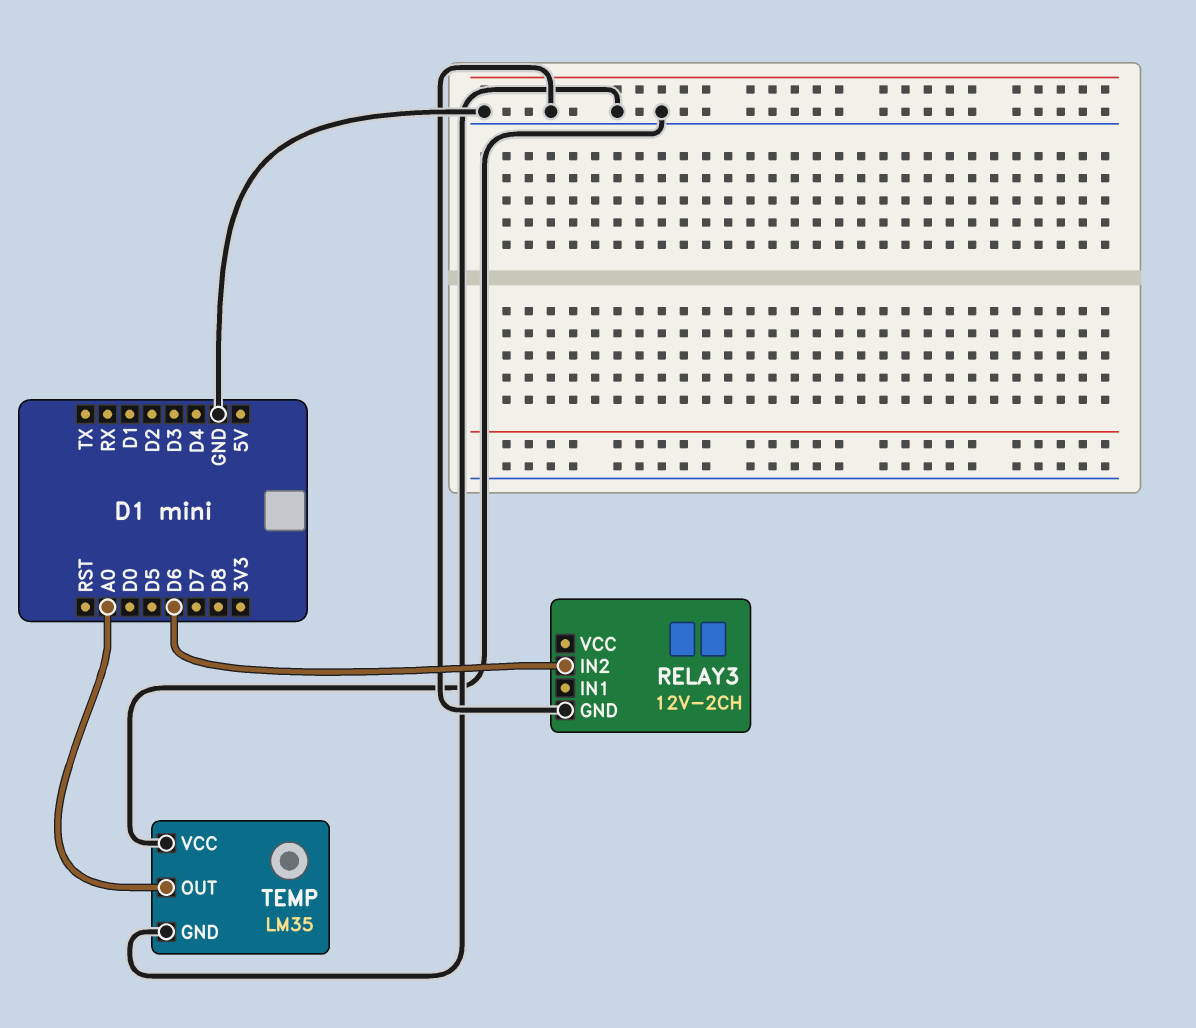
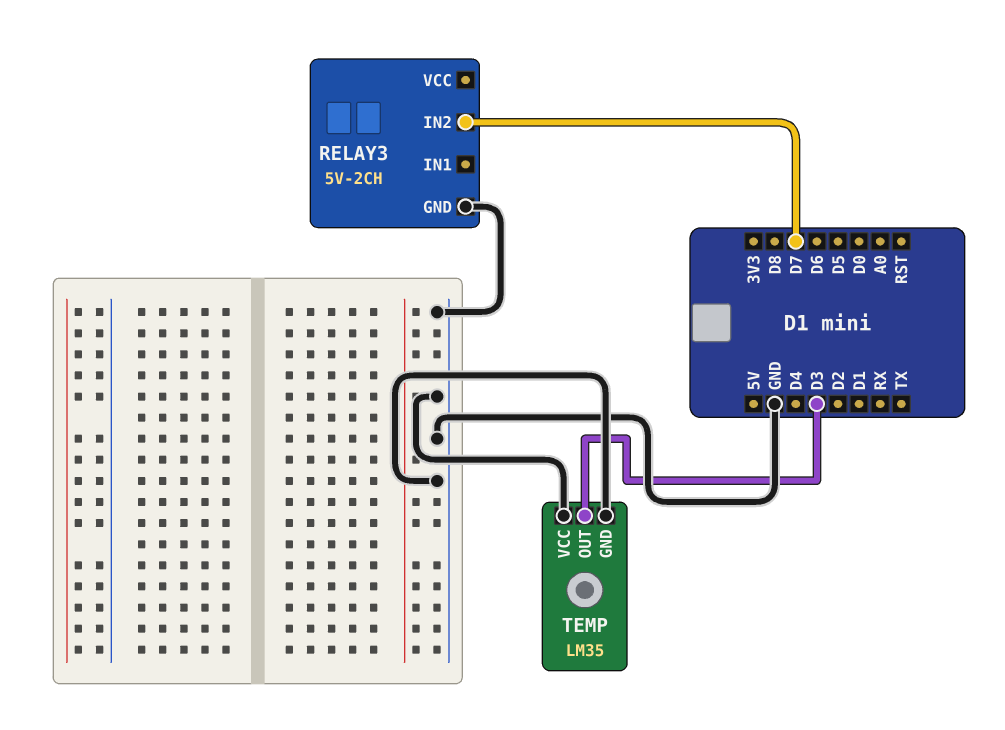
RELAY3: 12V-2CH -> 5V-2CH
RELAY3 pin IN2: D6 -> D7
TEMP pin OUT: A0 -> D3

